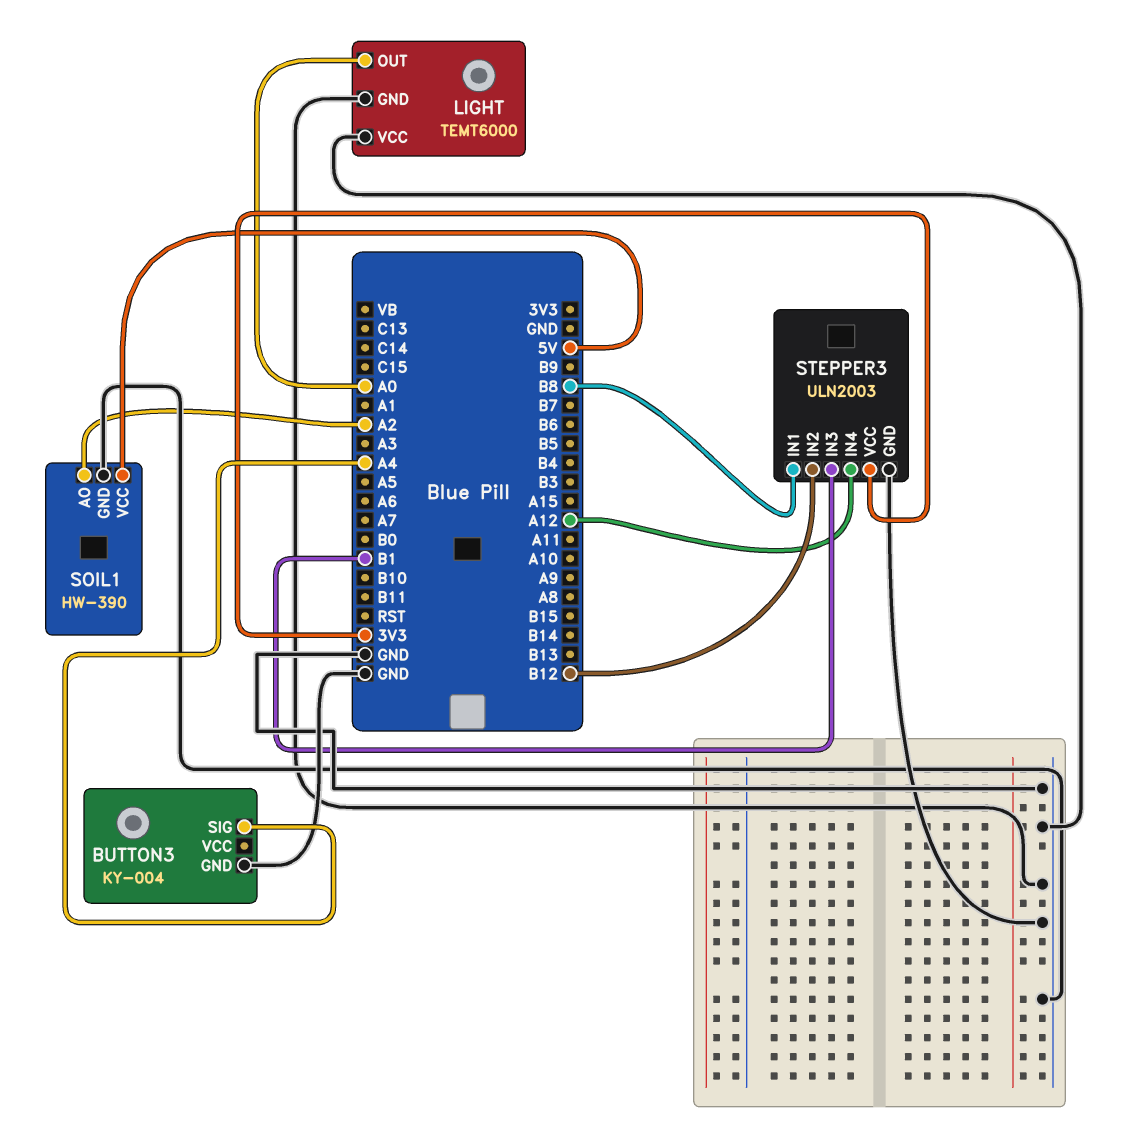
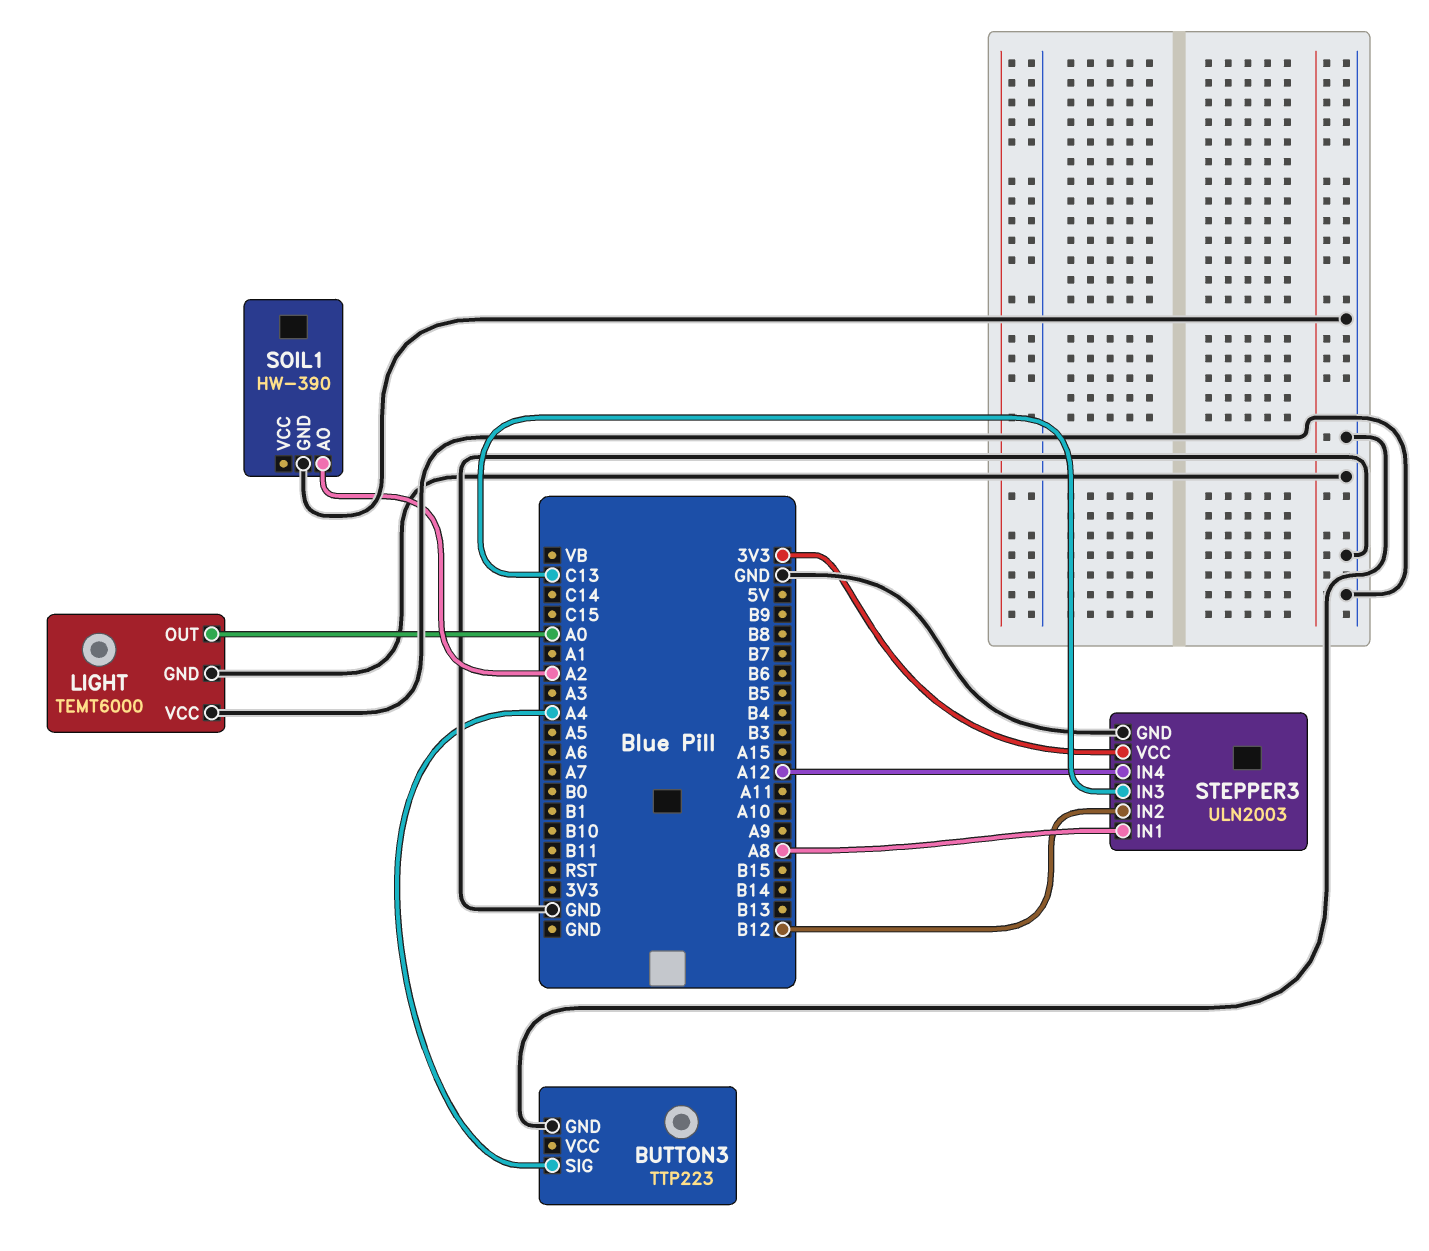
BUTTON3: KY-004 -> TTP223
SOIL1 pin VCC: 5V -> none
STEPPER3 pin IN1: B8 -> A8
STEPPER3 pin IN3: B1 -> C13

